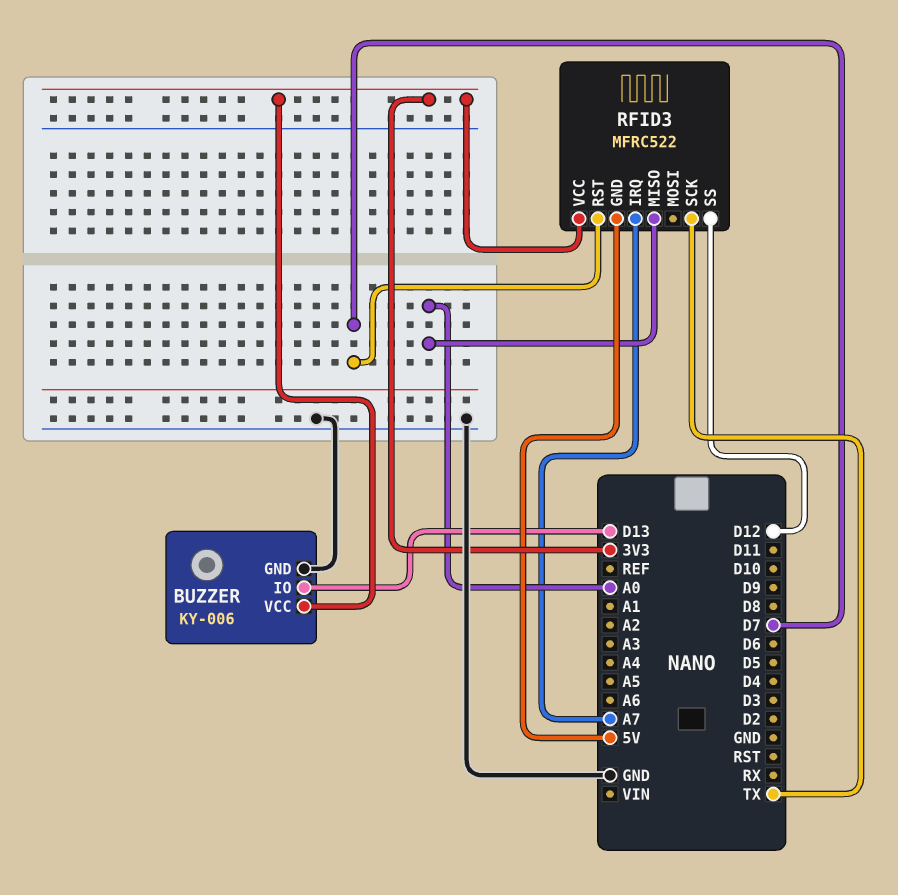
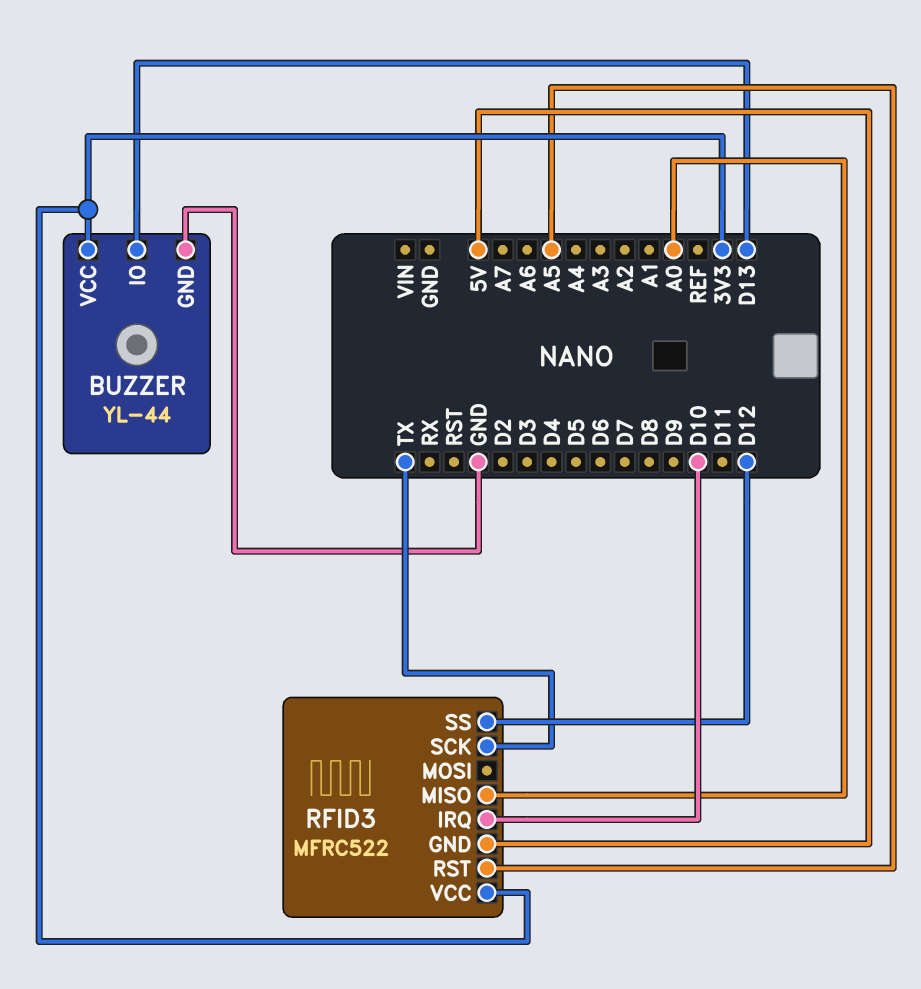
BUZZER: KY-006 -> YL-44
RFID3 pin IRQ: A7 -> D10
RFID3 pin RST: D7 -> A5

